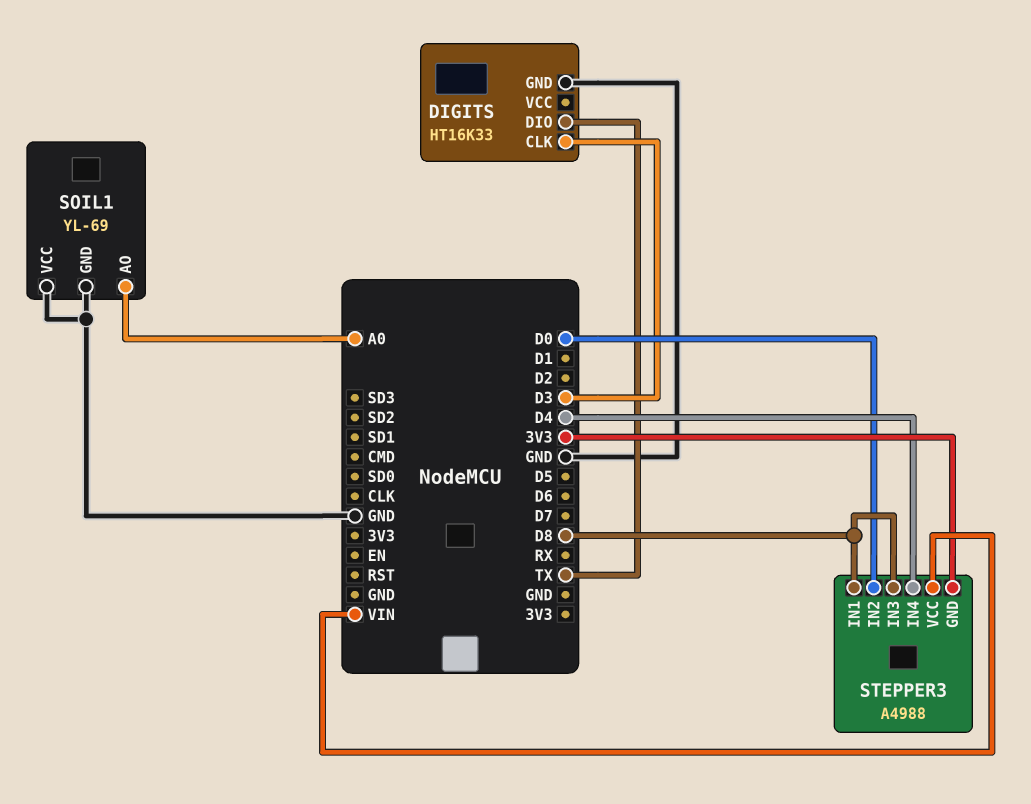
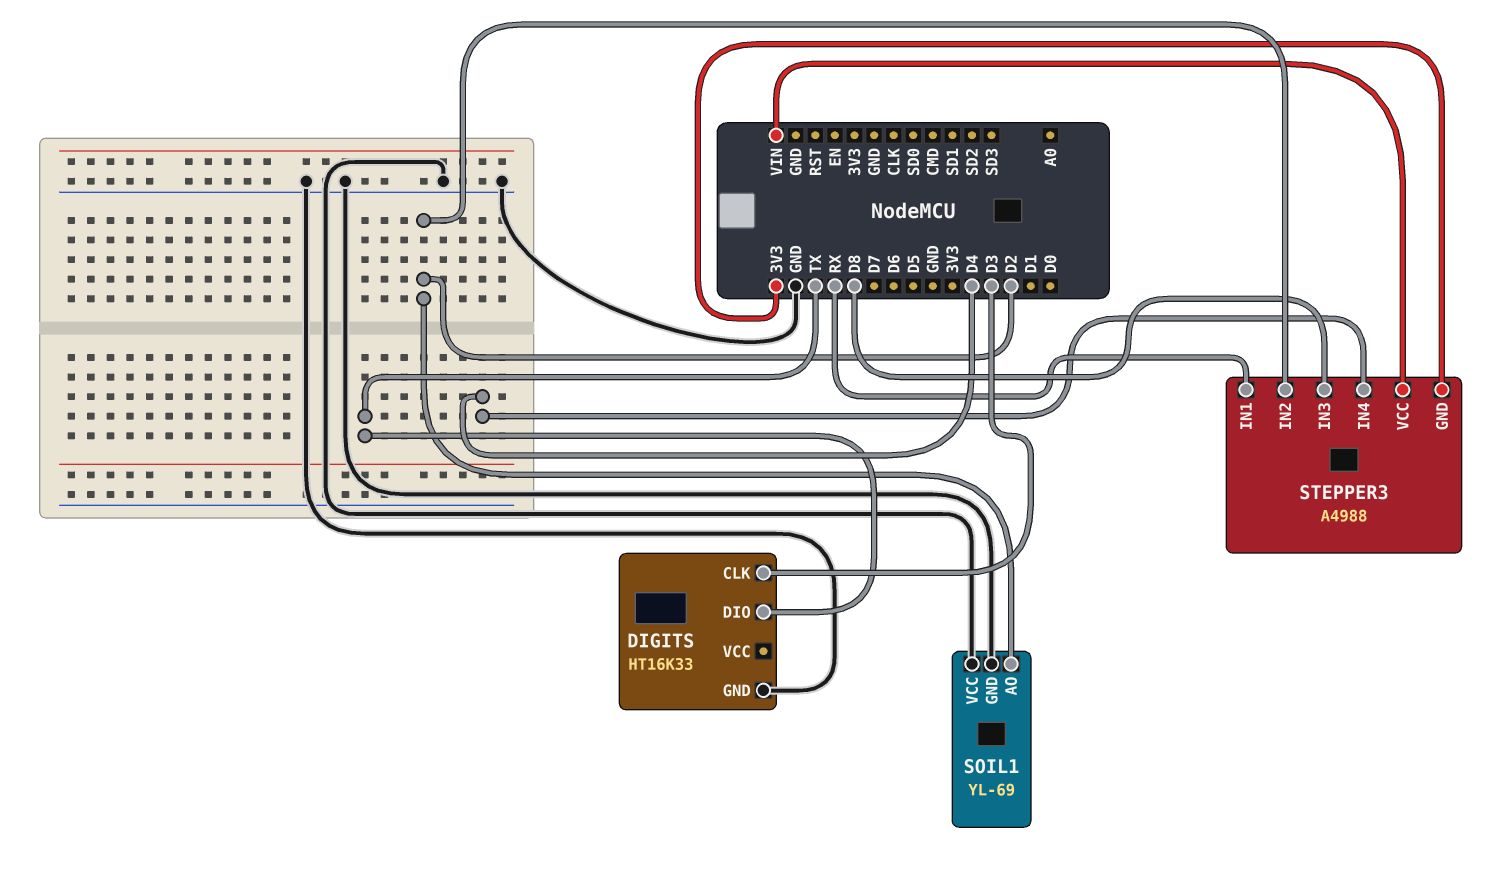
SOIL1 pin AO: A0 -> D2
STEPPER3 pin IN1: D8 -> RX
STEPPER3 pin IN2: D0 -> D2

